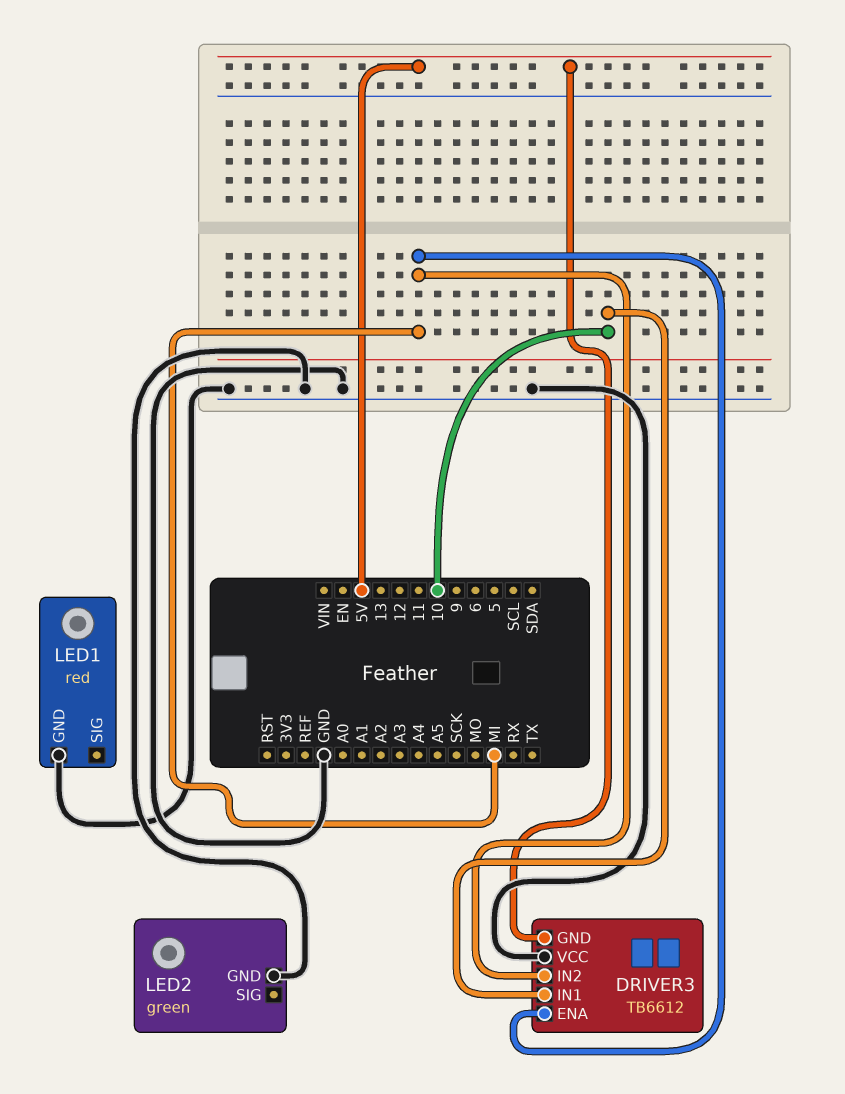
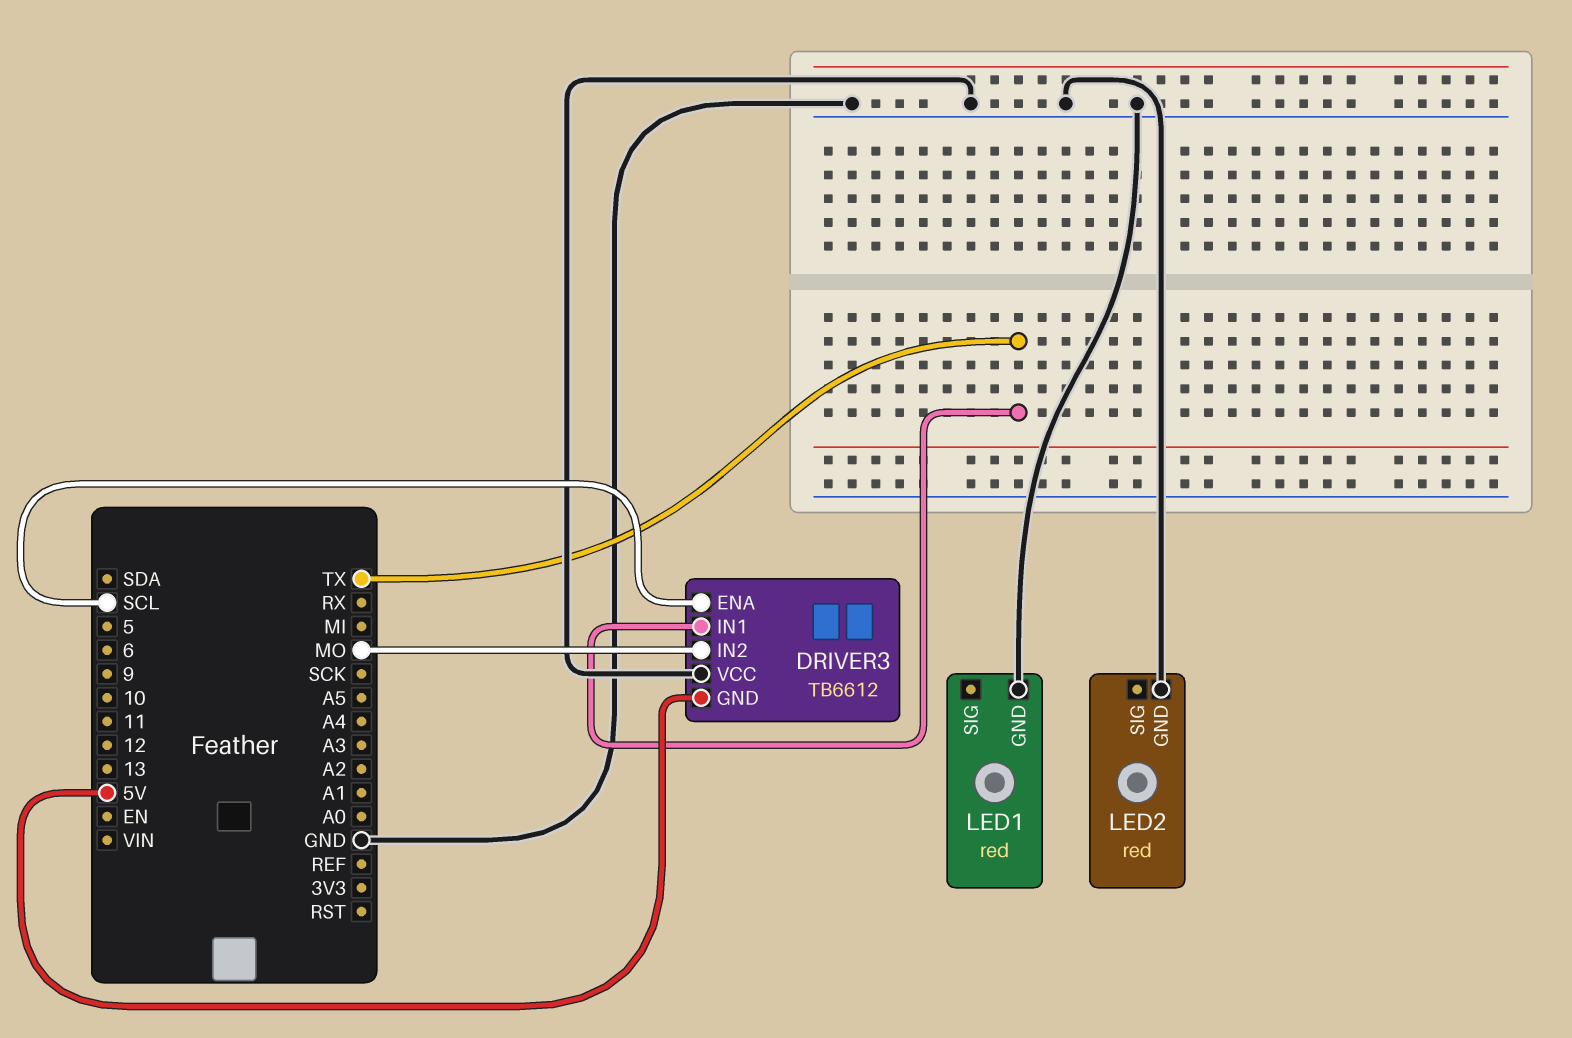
DRIVER3 pin ENA: MI -> SCL
DRIVER3 pin IN1: 10 -> TX
DRIVER3 pin IN2: MI -> MO
LED2: green -> red

